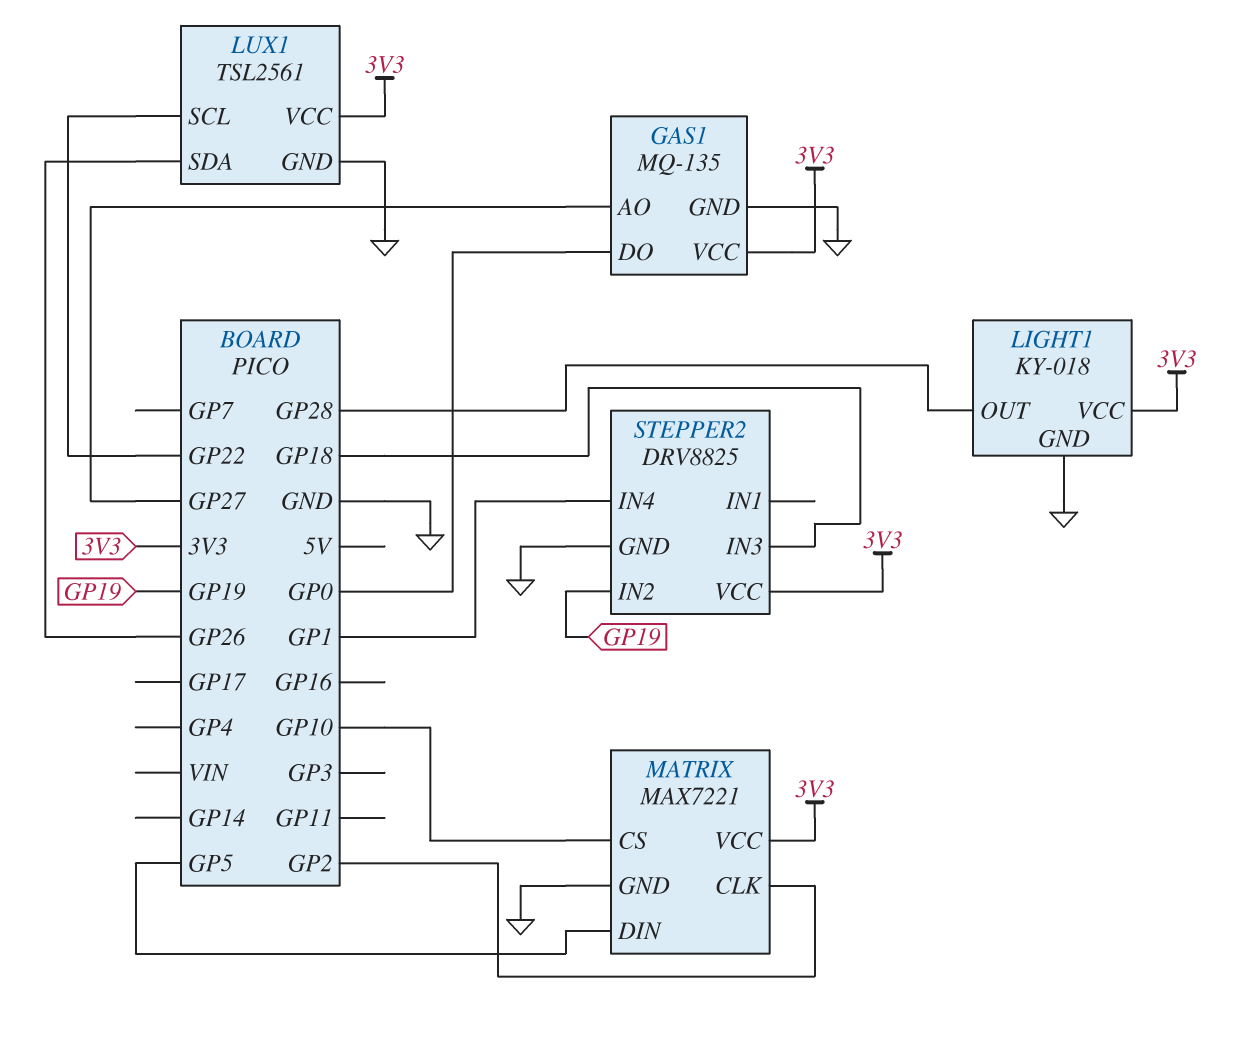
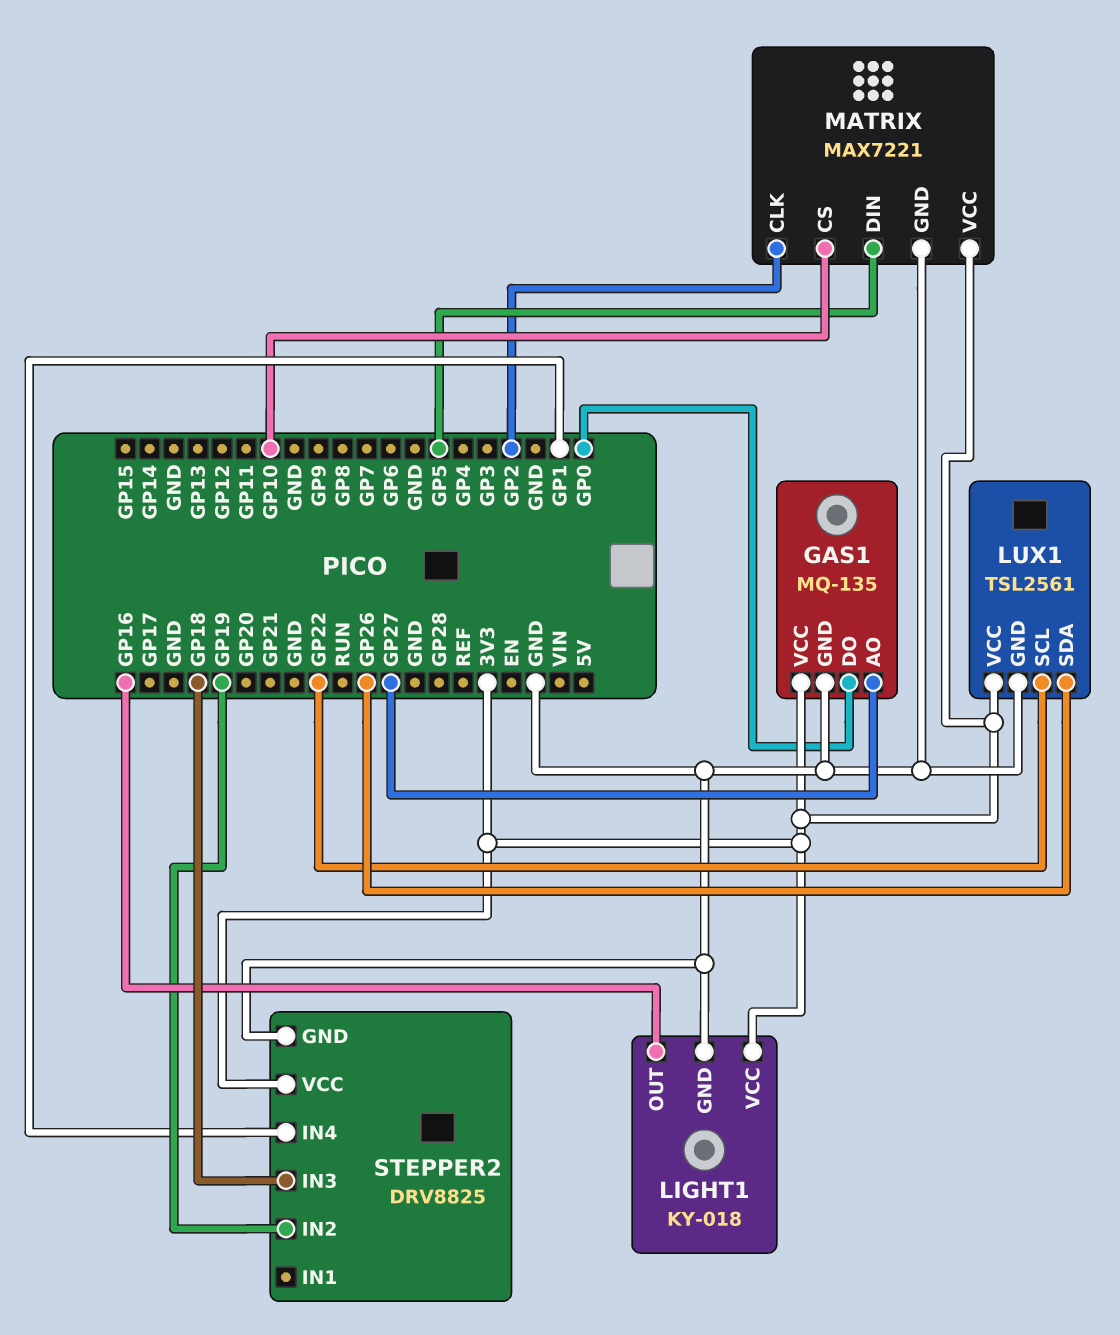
LIGHT1 pin OUT: GP28 -> GP16

